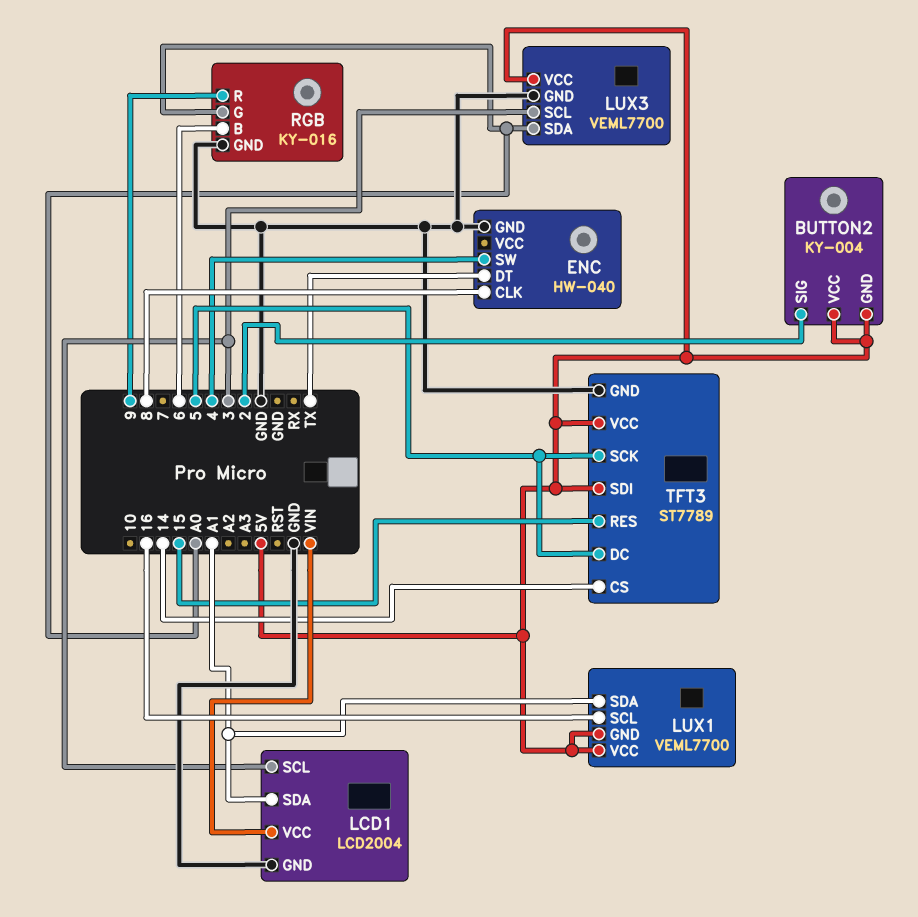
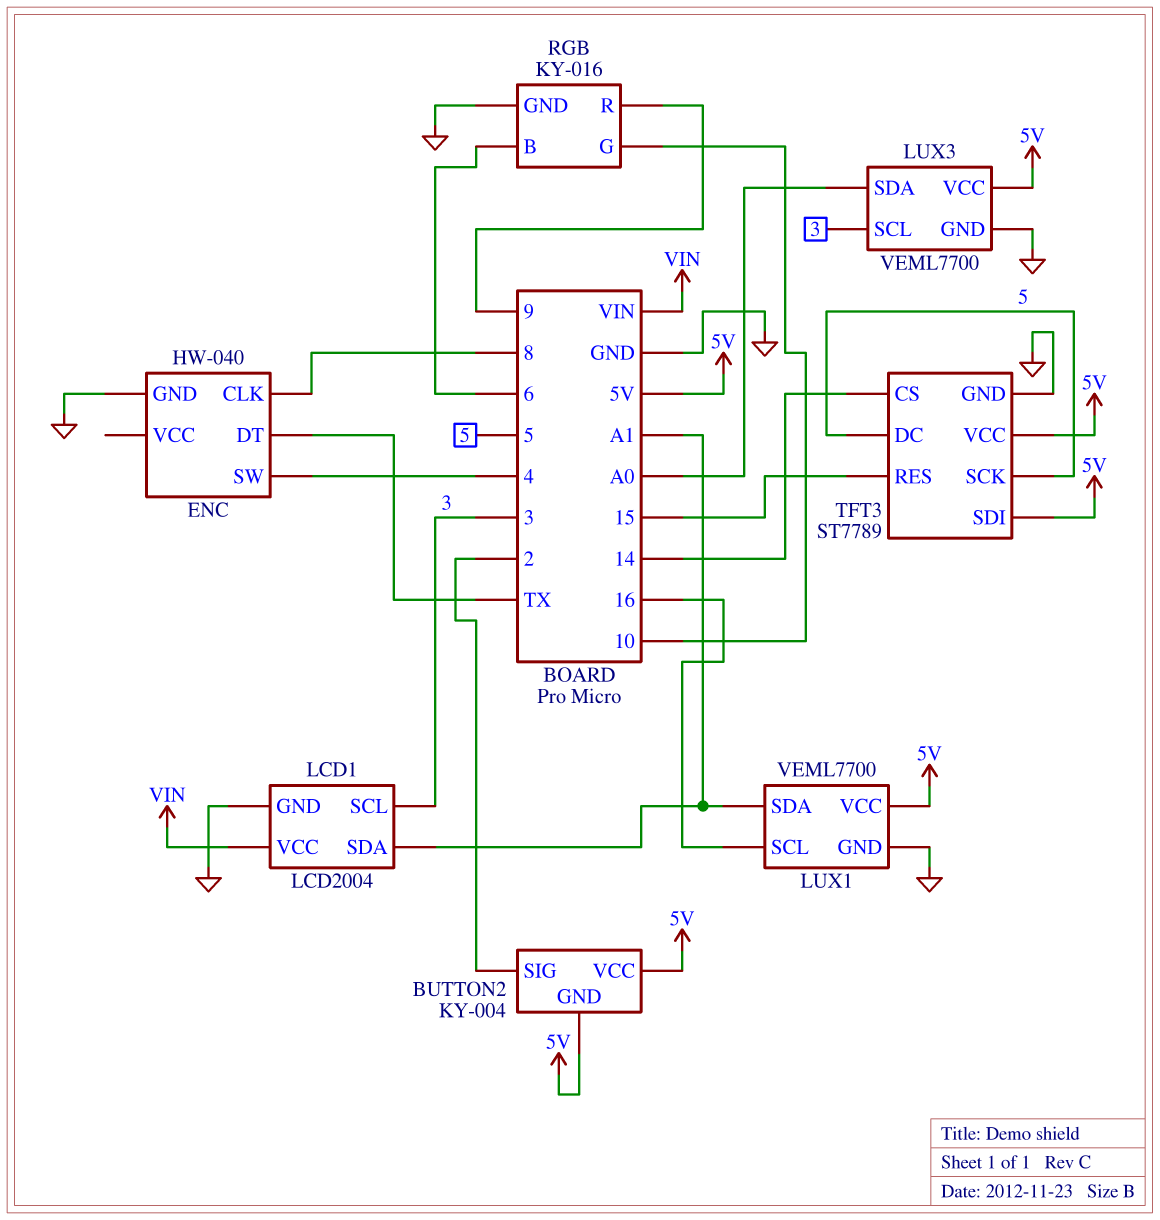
LUX1 pin GND: 5V -> GND
RGB pin G: A0 -> 10

